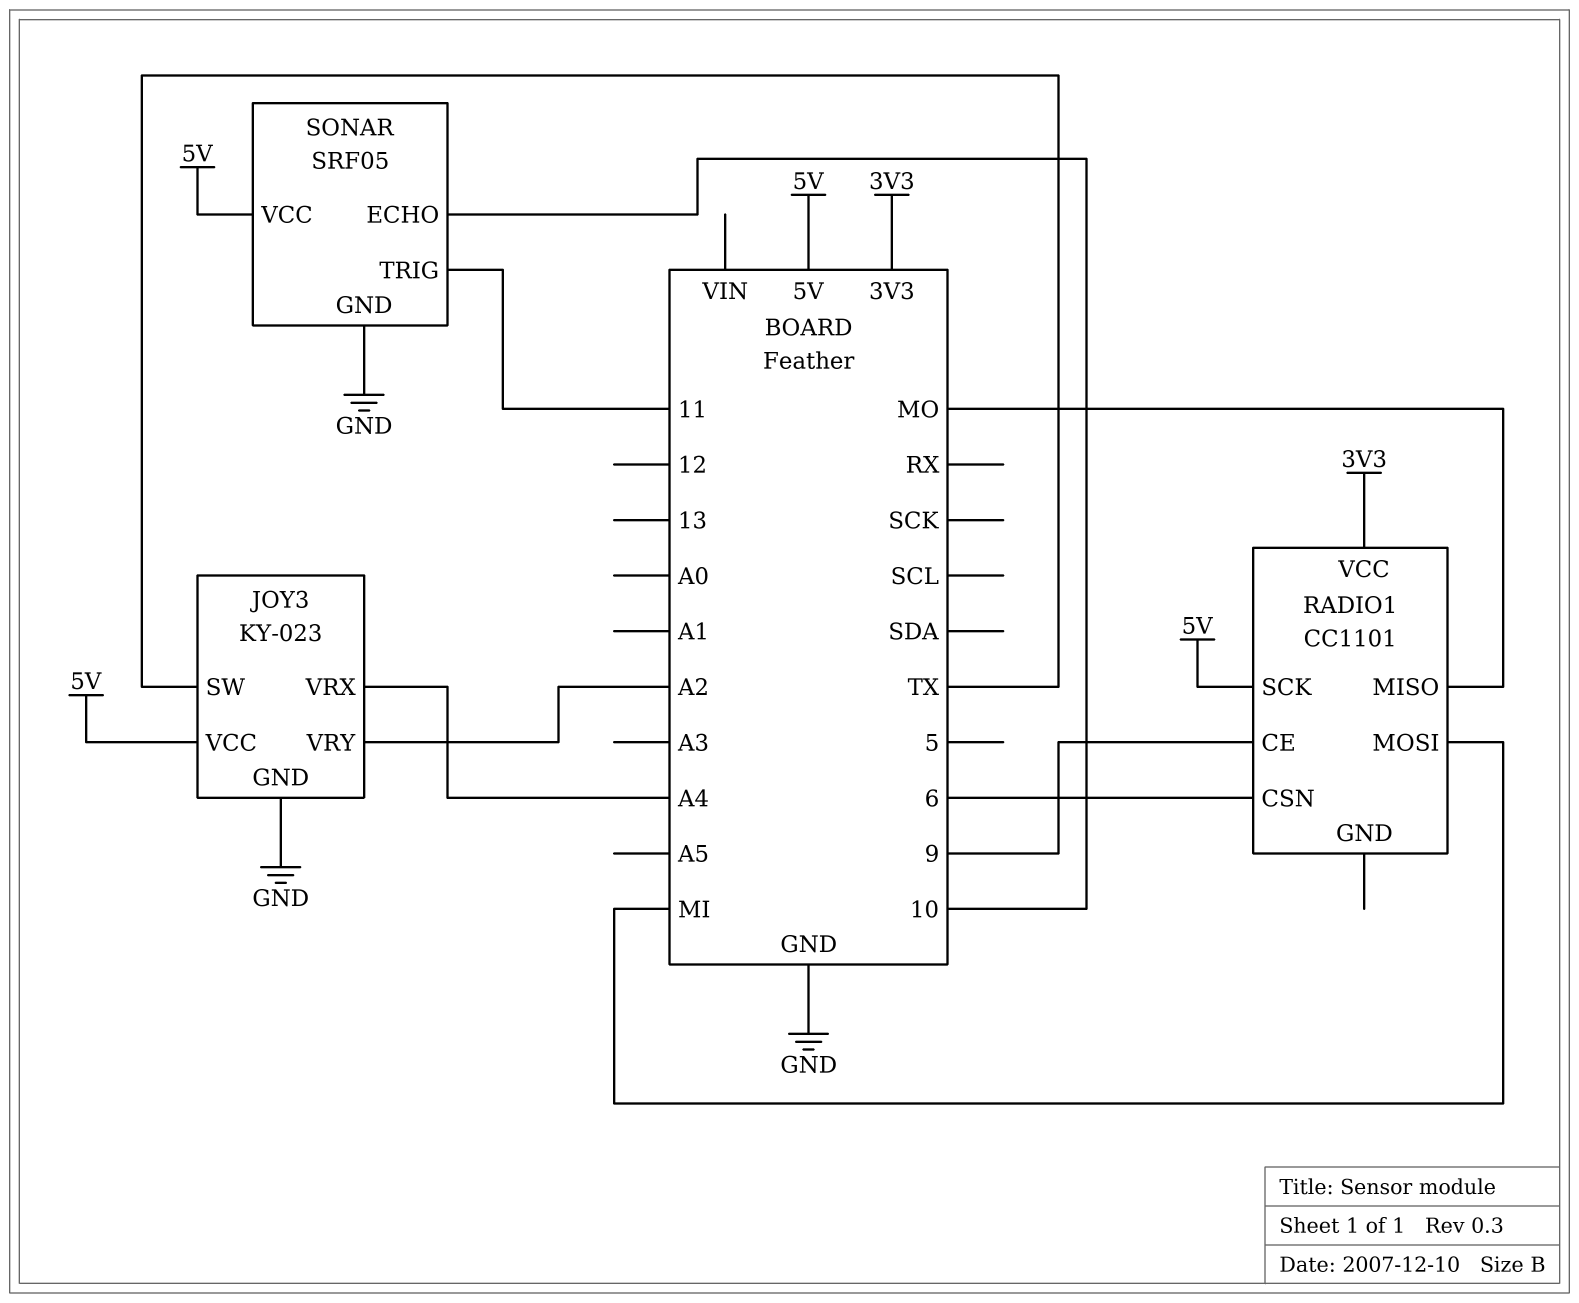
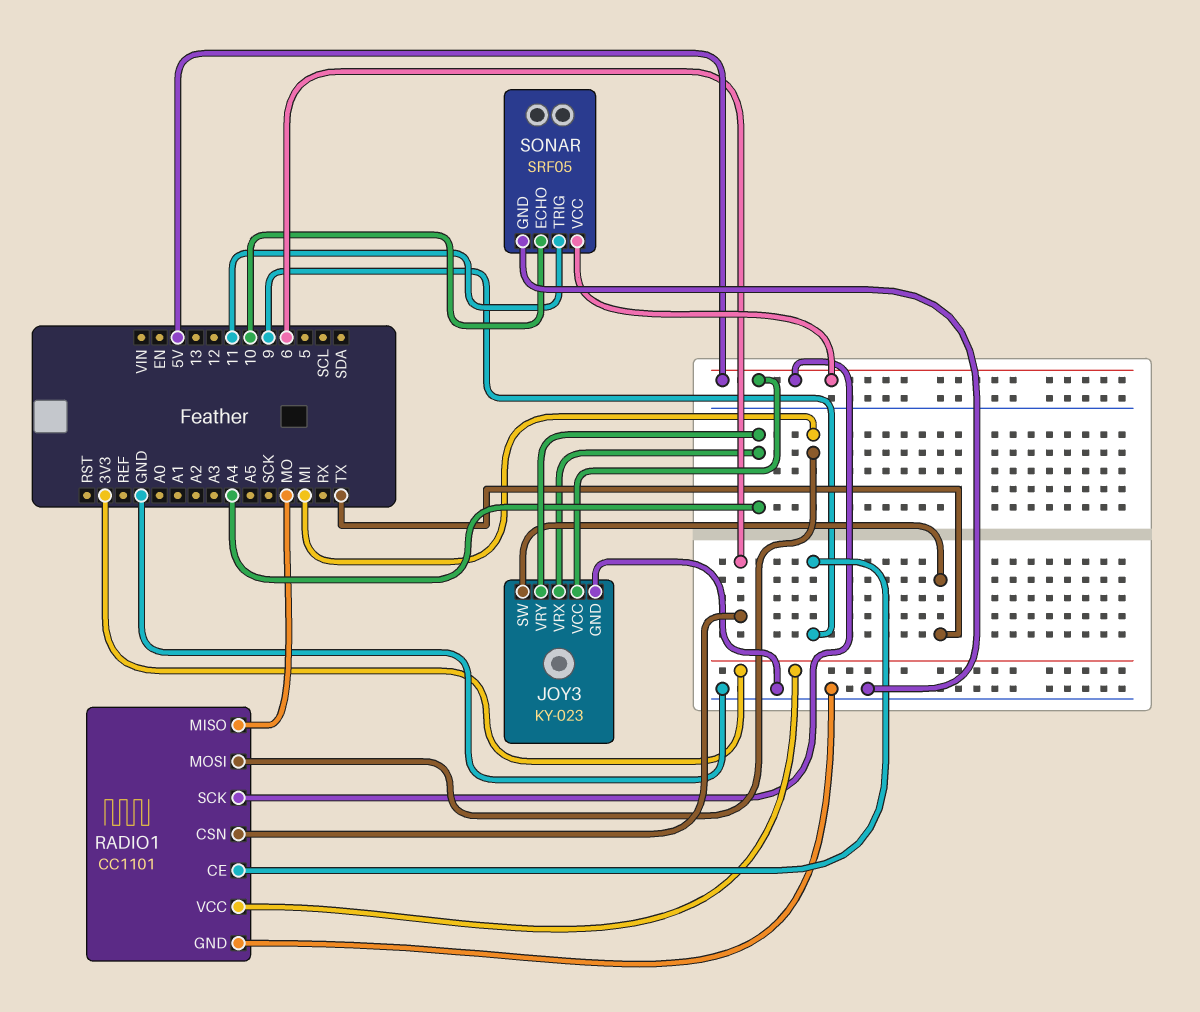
JOY3 pin VRY: A2 -> A4
RADIO1 pin GND: none -> GND

